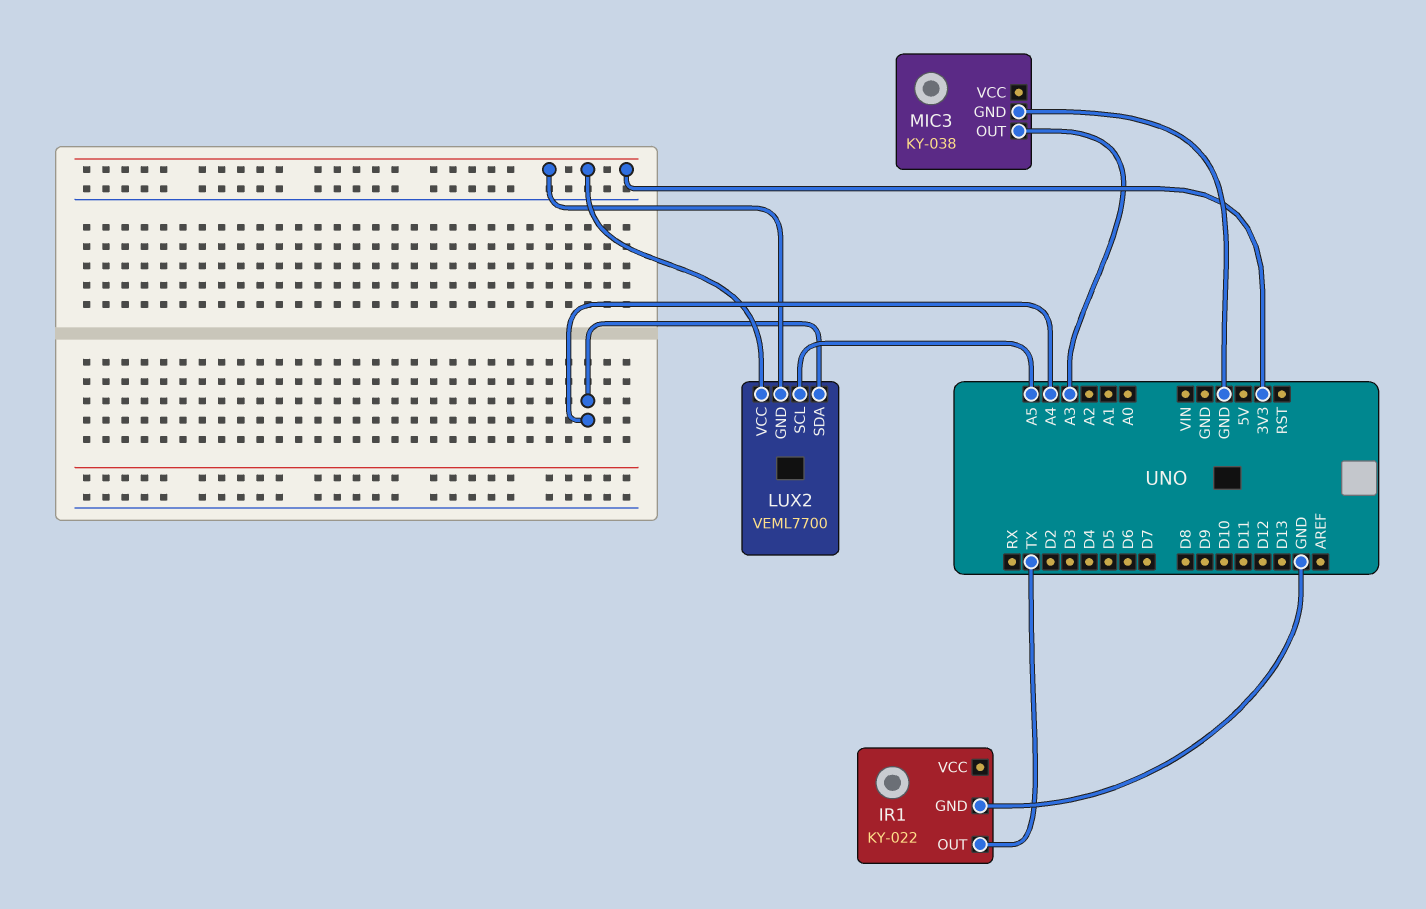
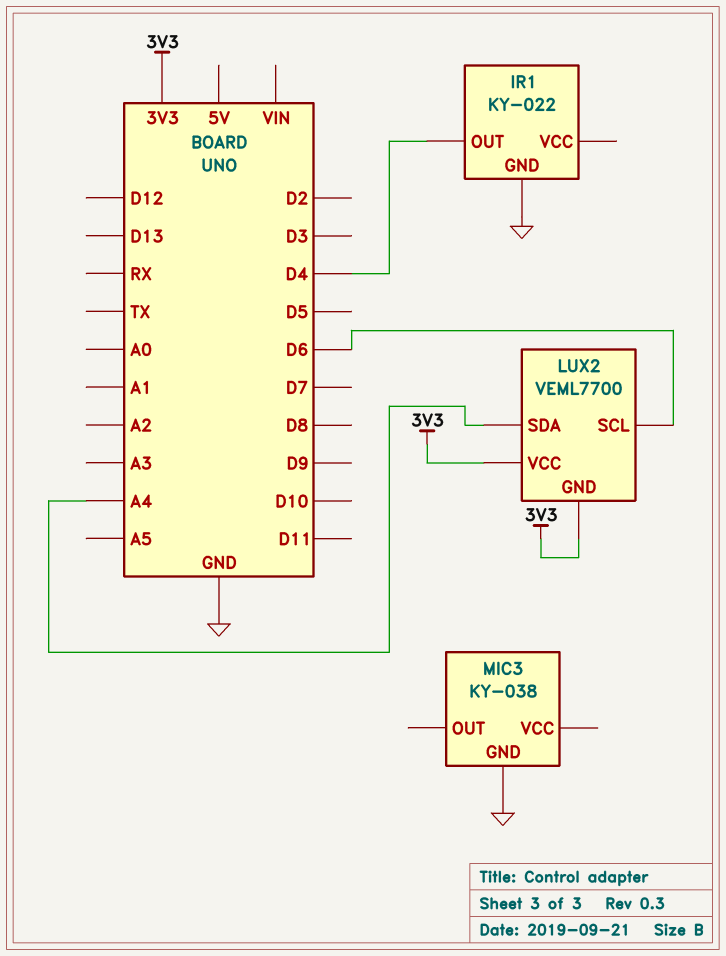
IR1 pin OUT: TX -> D4
LUX2 pin SCL: A5 -> D6
MIC3 pin OUT: A3 -> none

